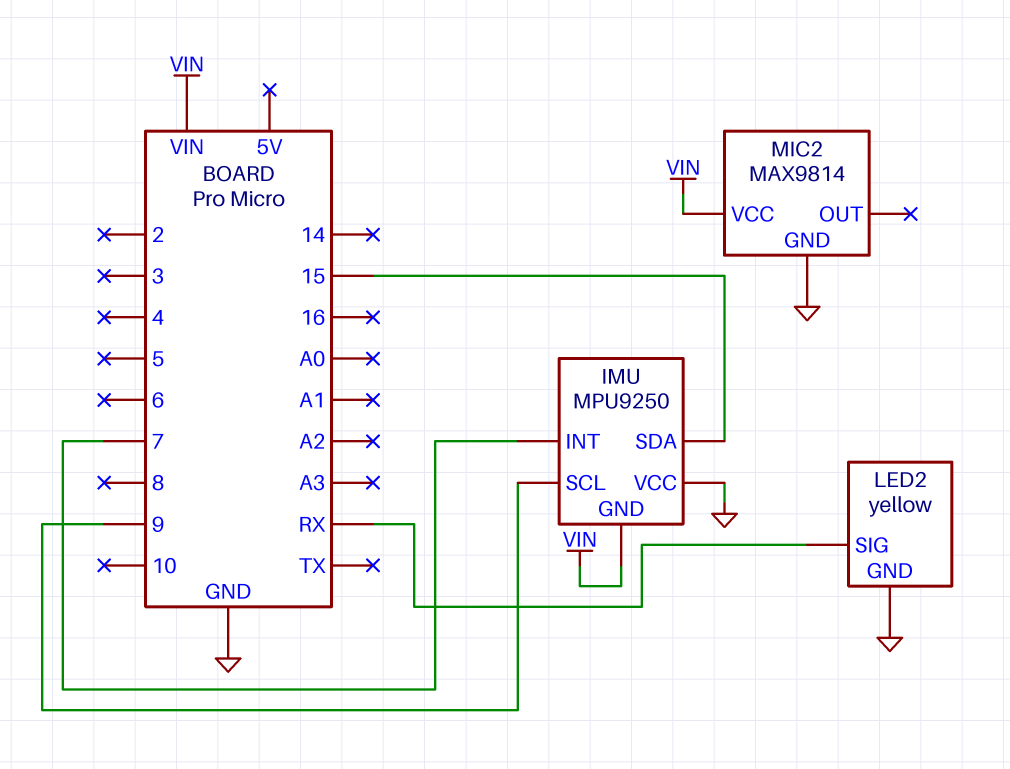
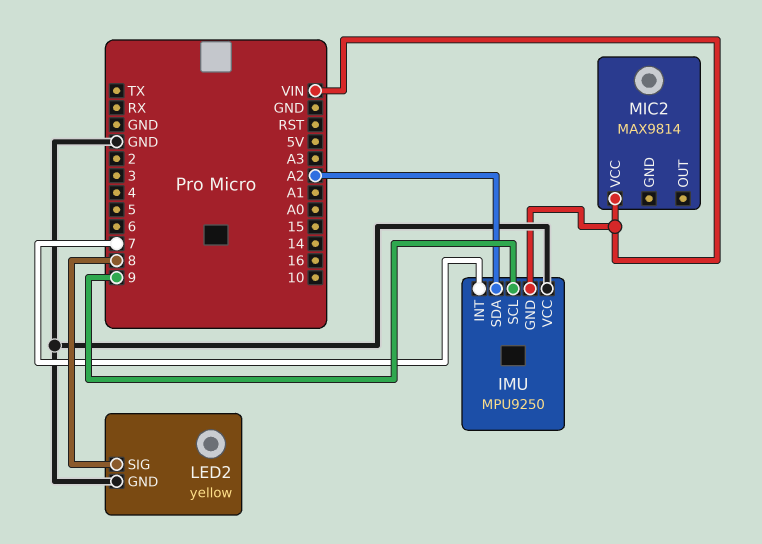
IMU pin SDA: 15 -> A2
LED2 pin SIG: RX -> 8
MIC2 pin GND: GND -> none

